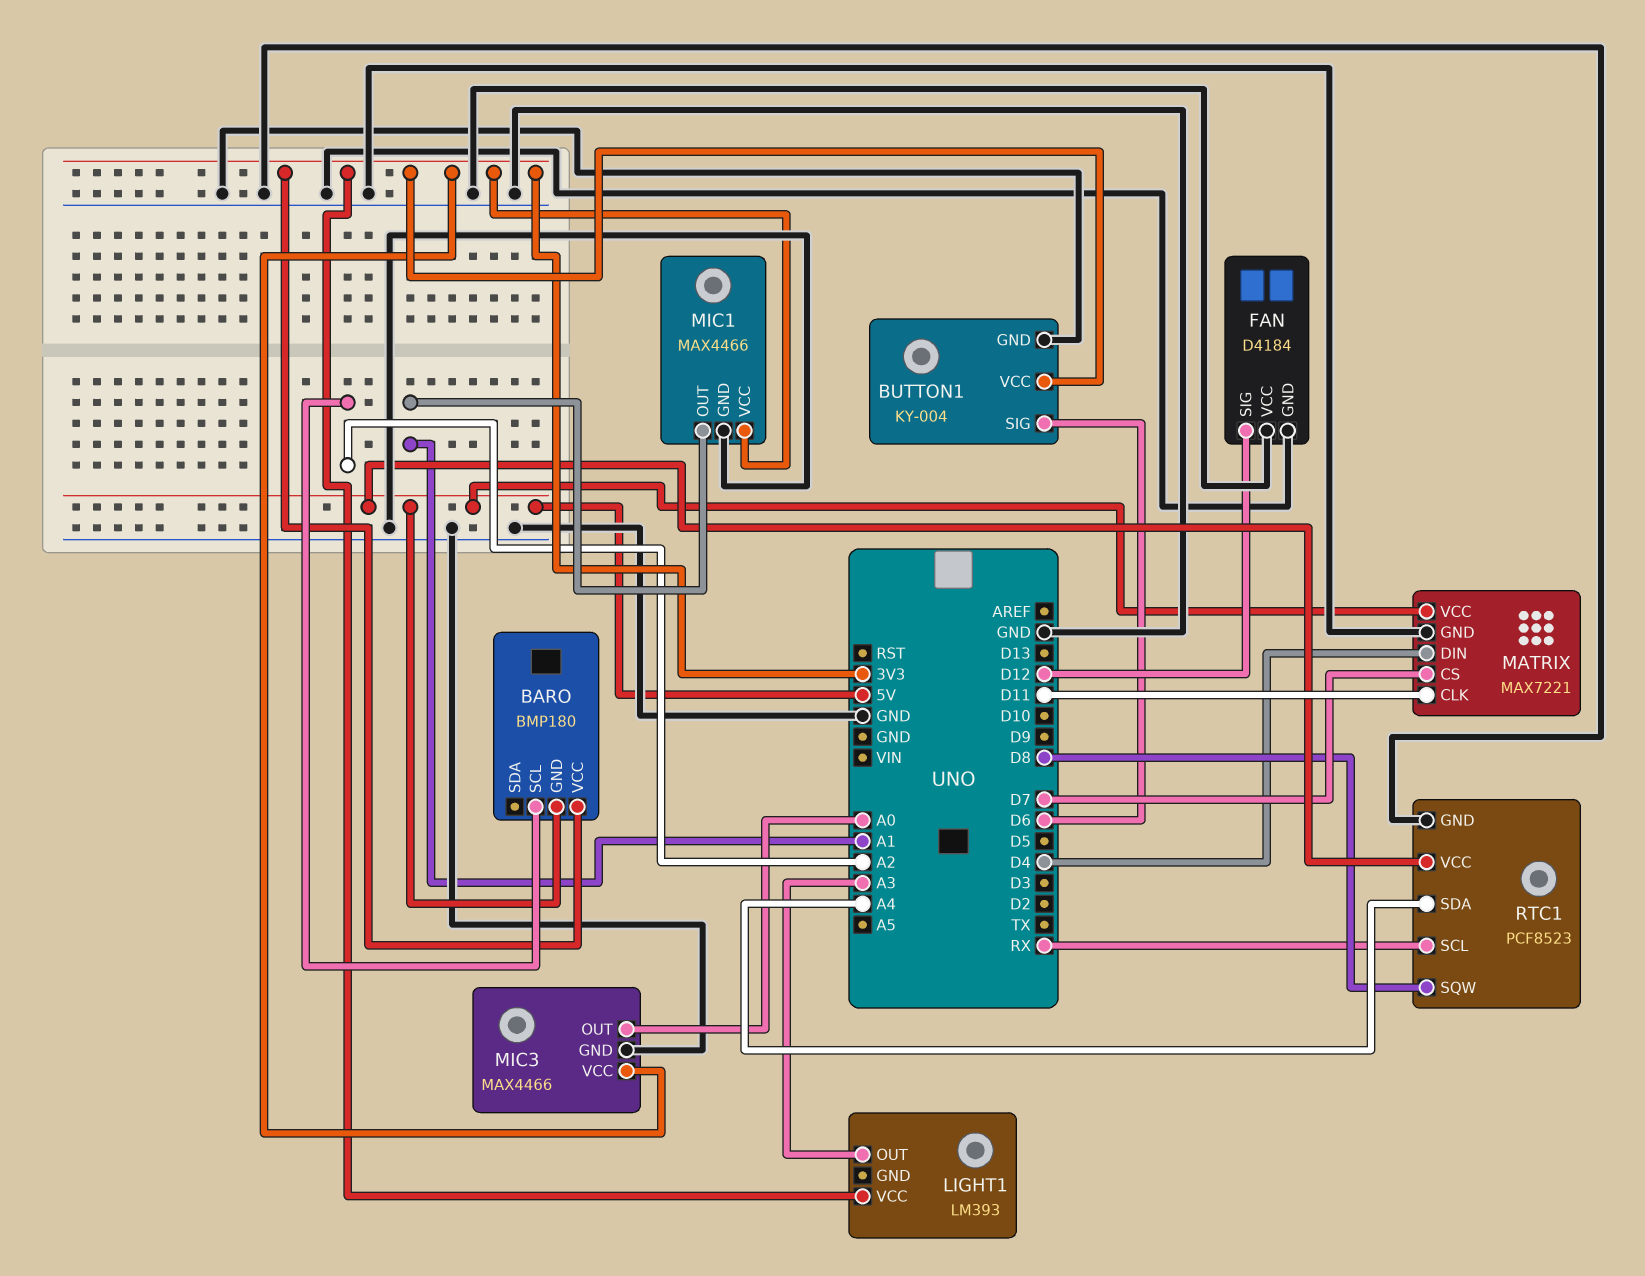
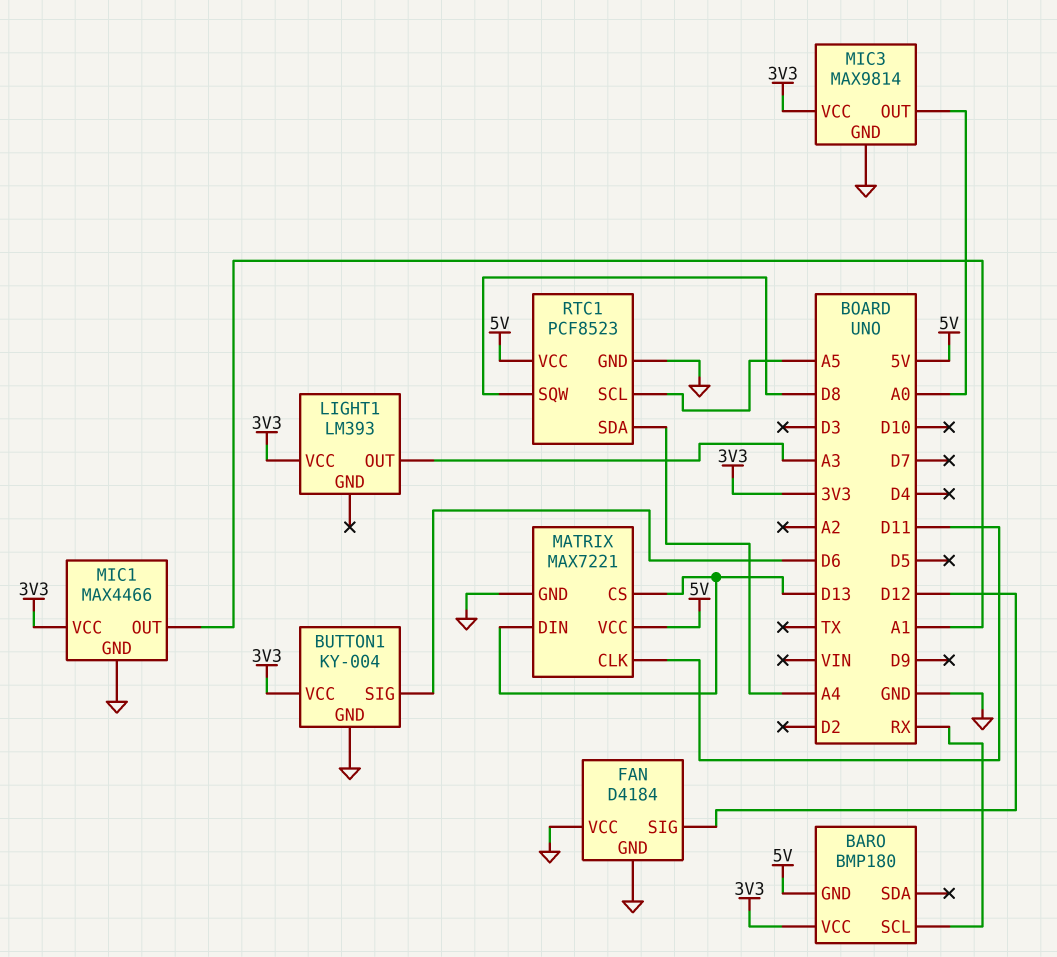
BARO pin SCL: A2 -> RX
MATRIX pin CS: D7 -> D13
MATRIX pin DIN: D4 -> D13
MIC3: MAX4466 -> MAX9814
RTC1 pin SCL: RX -> A5

